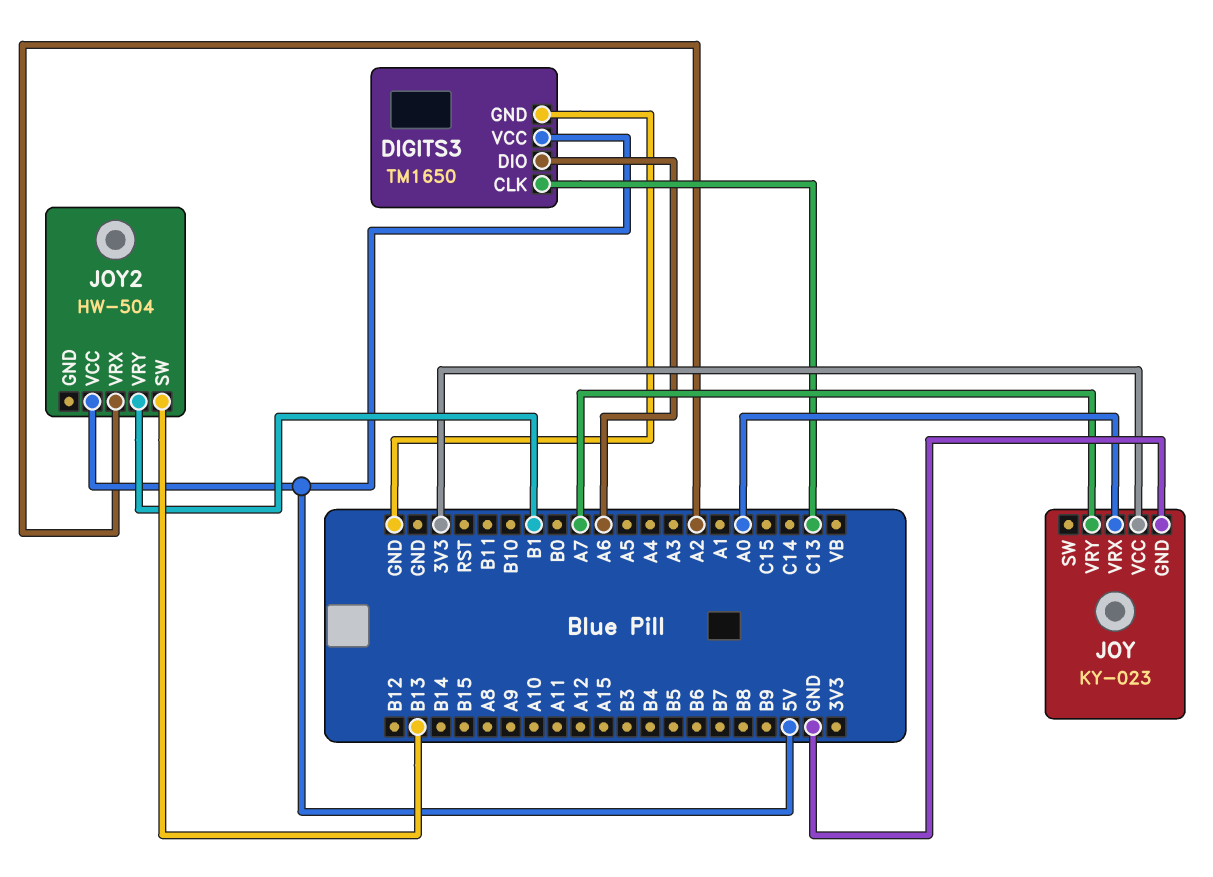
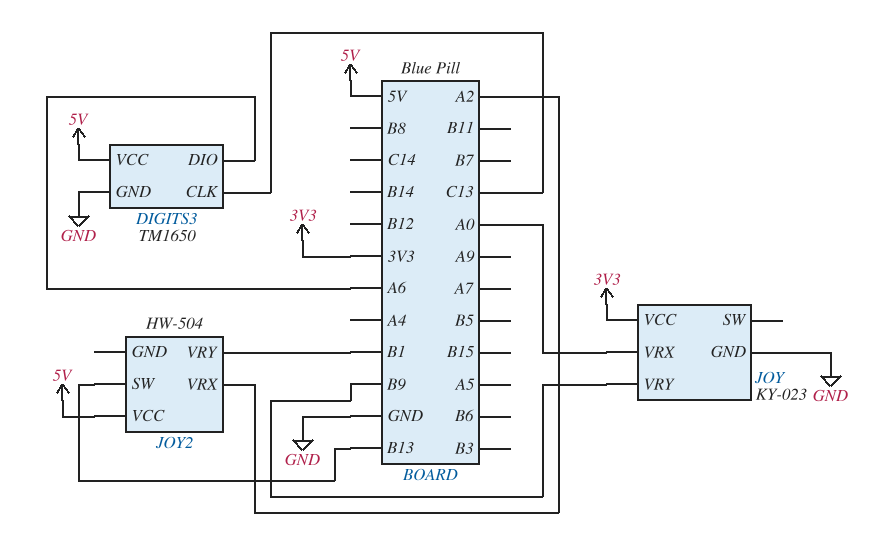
JOY pin VRY: A7 -> B9

